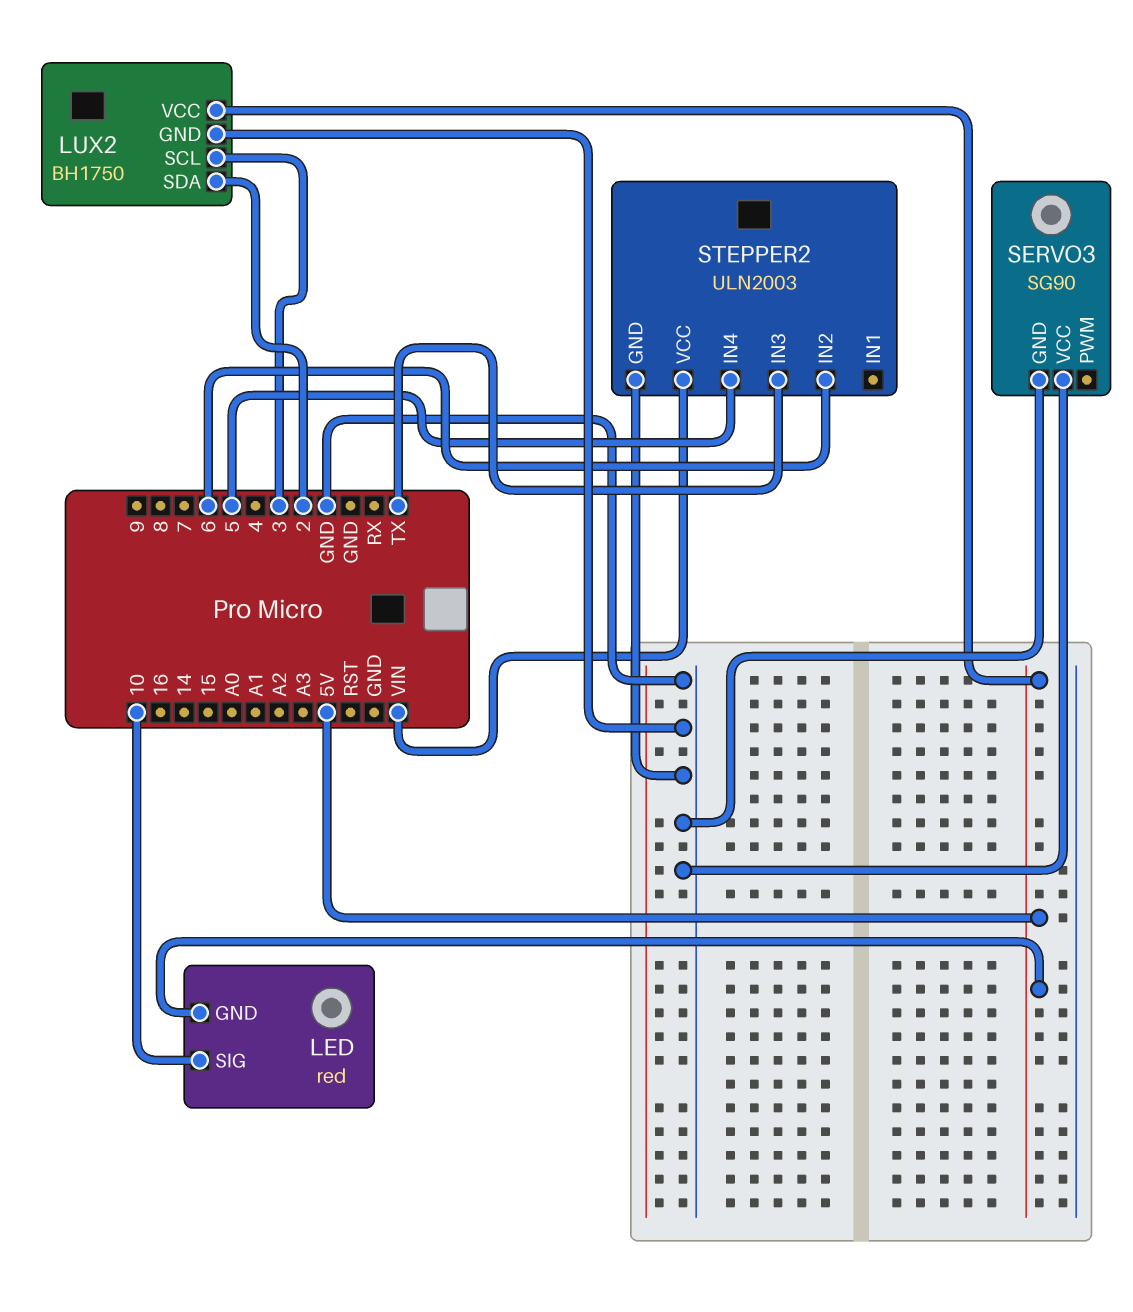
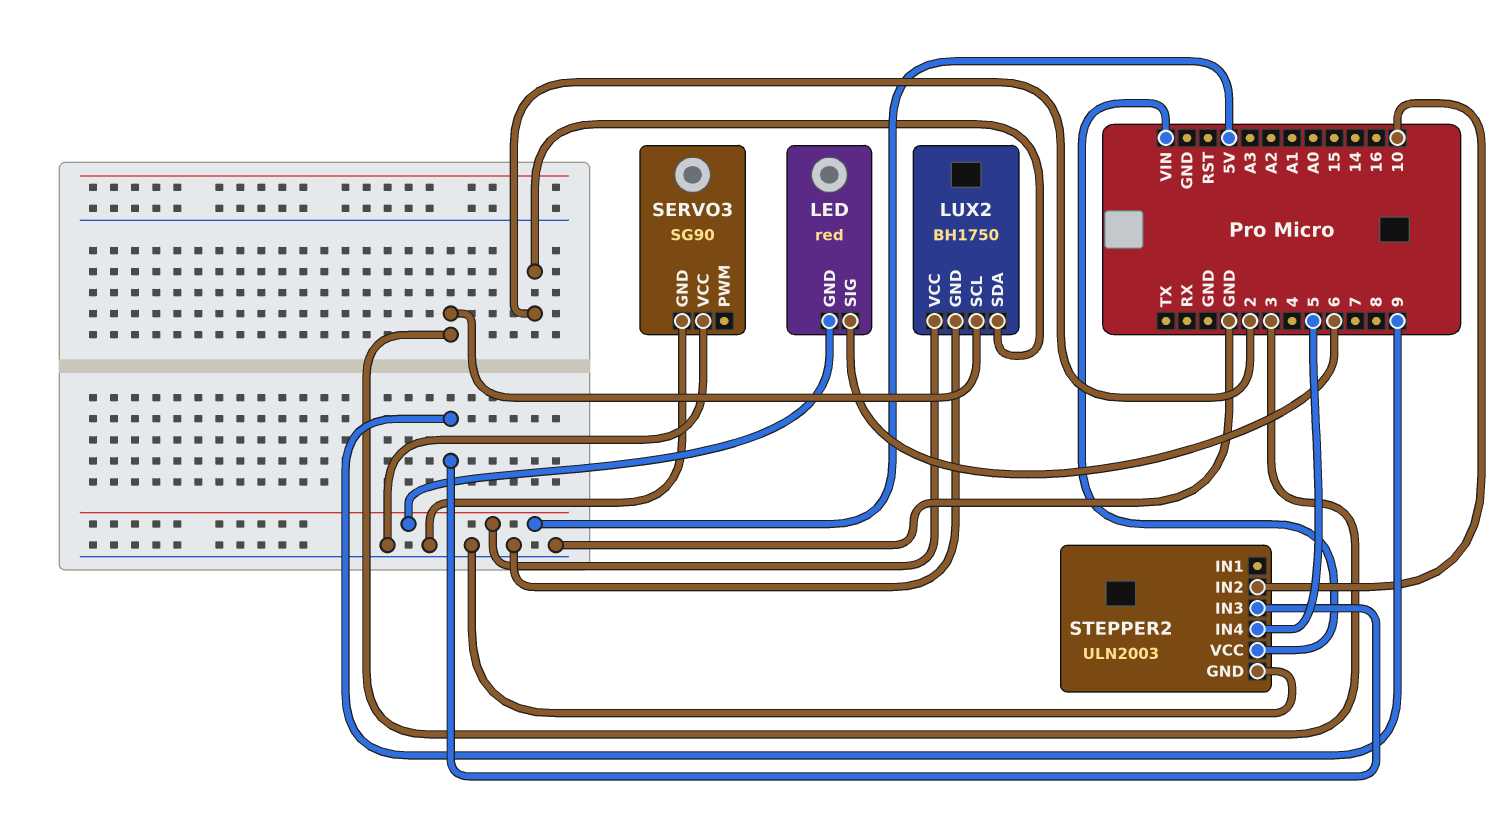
LED pin SIG: 10 -> 6
STEPPER2 pin IN2: 6 -> 10
STEPPER2 pin IN3: TX -> 9

